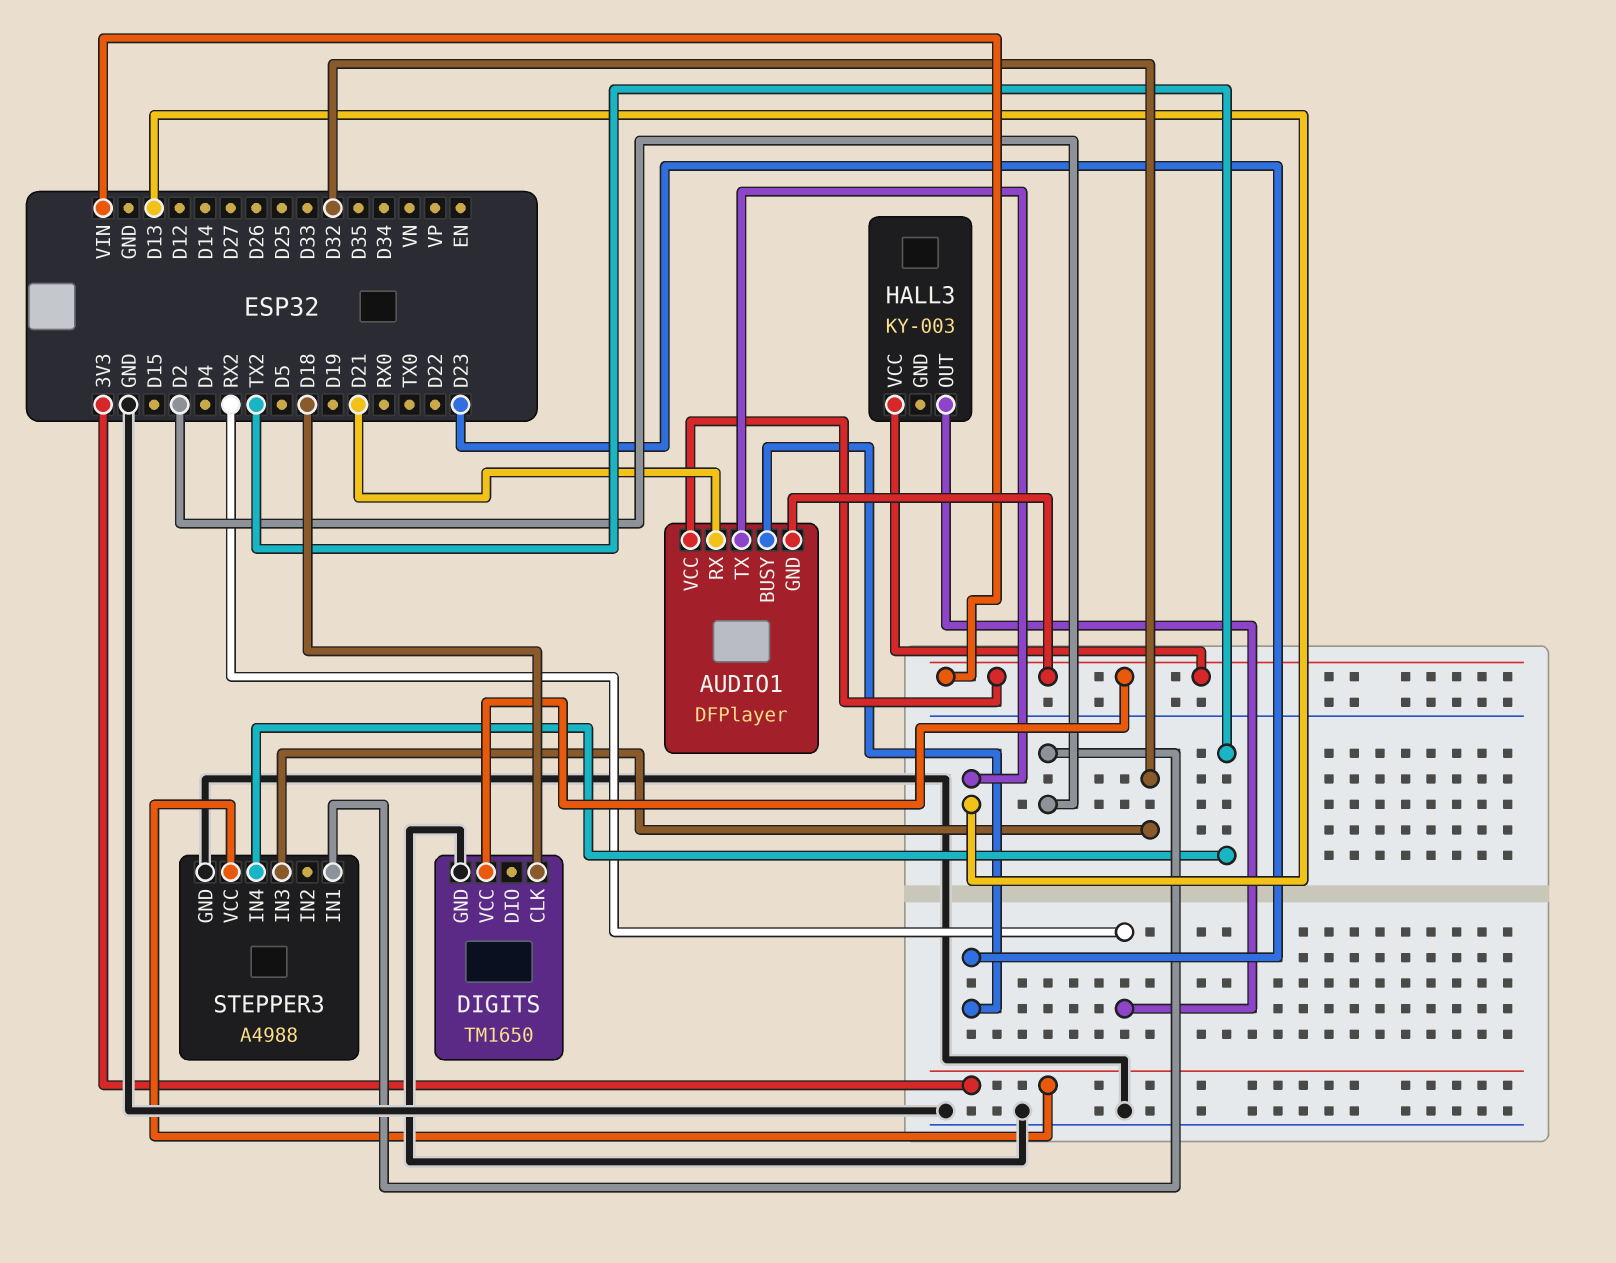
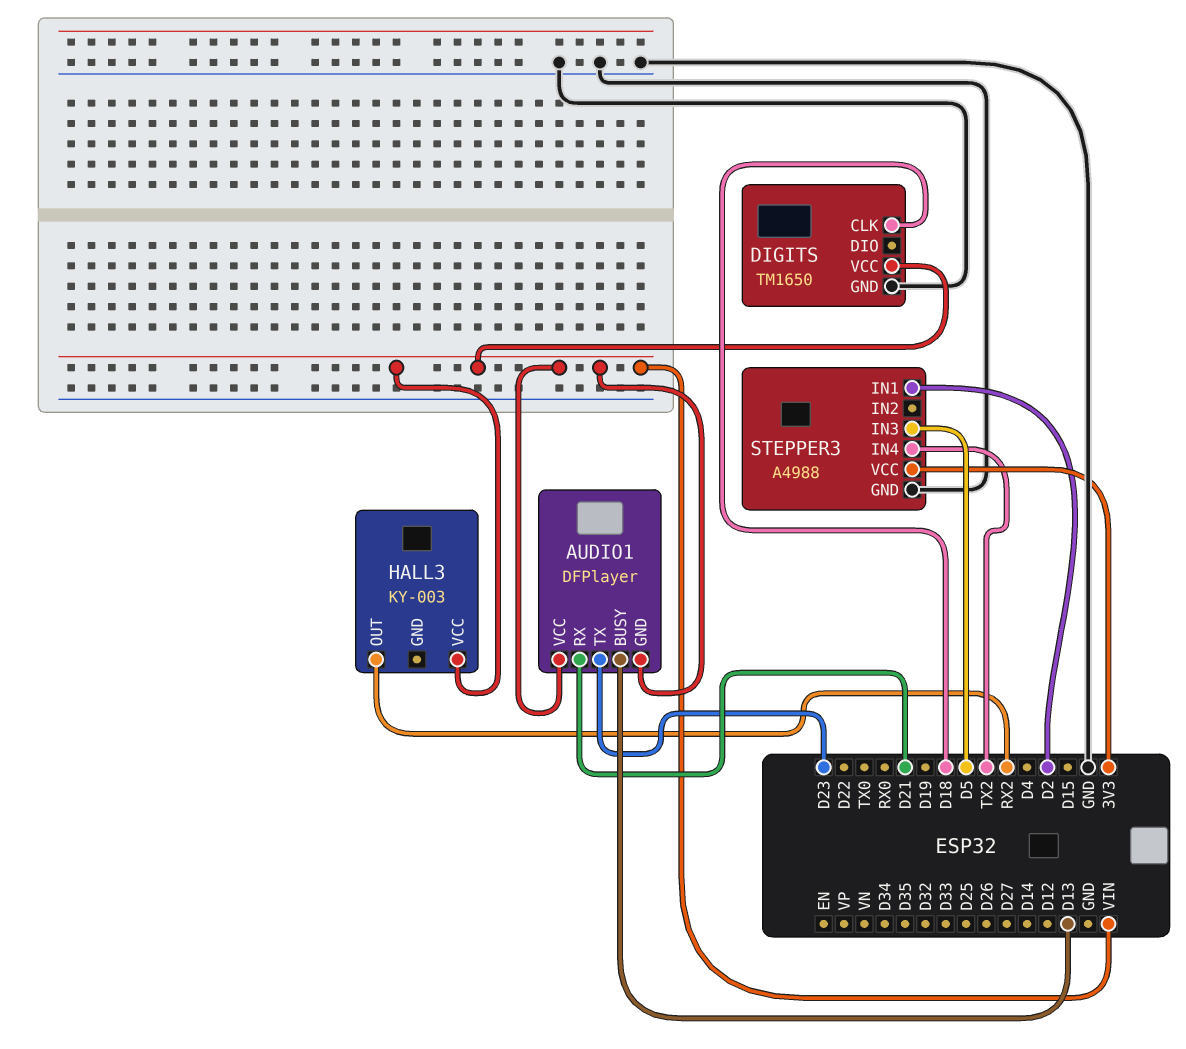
AUDIO1 pin BUSY: D23 -> D13
AUDIO1 pin TX: D13 -> D23
STEPPER3 pin IN3: D32 -> D5

